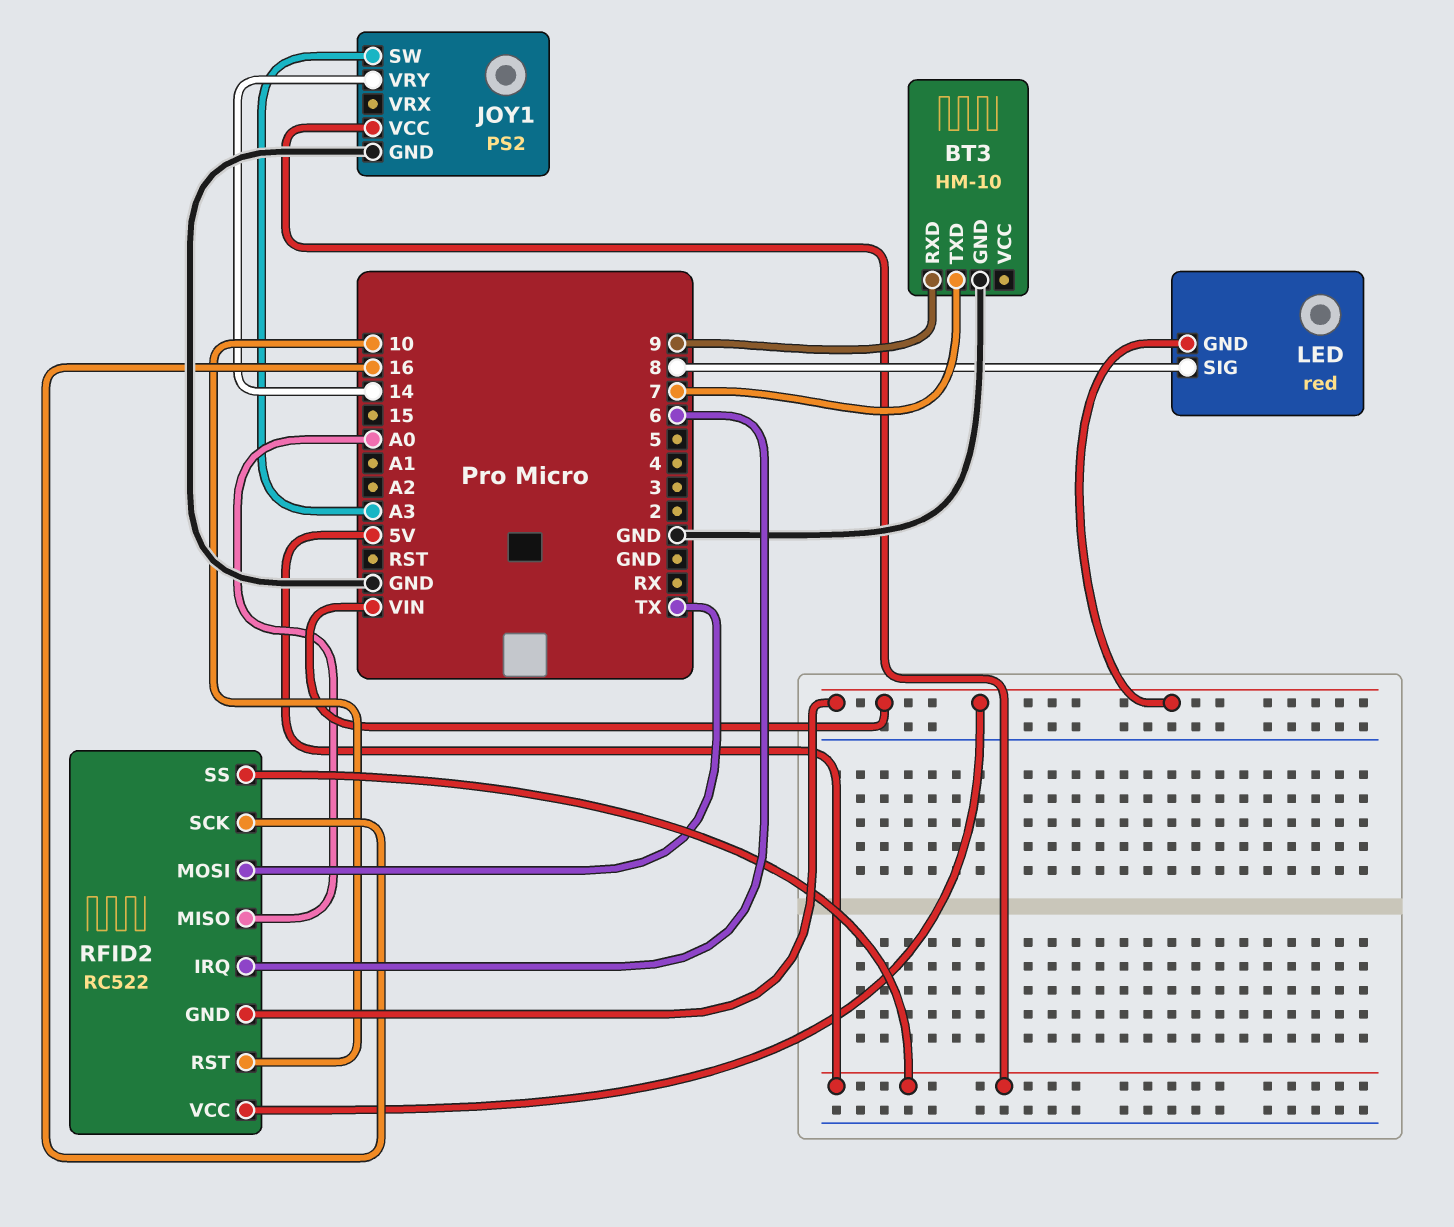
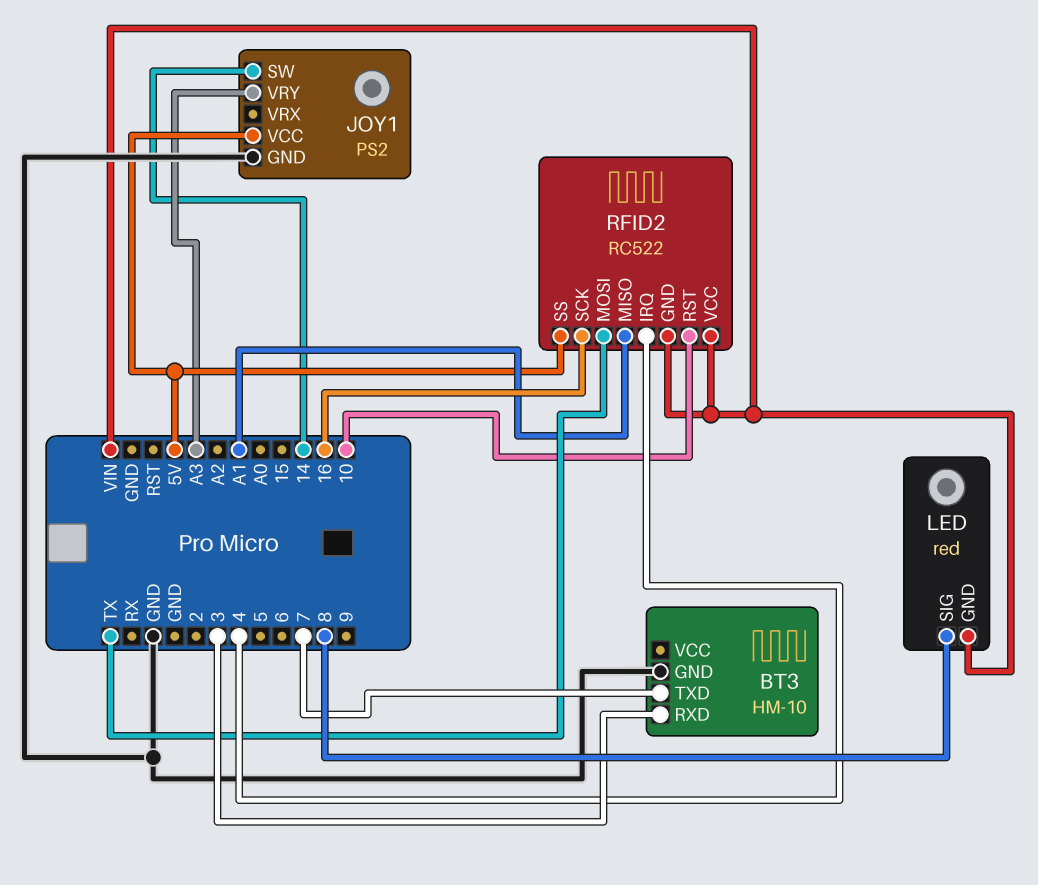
BT3 pin RXD: 9 -> 3
JOY1 pin SW: A3 -> 14
JOY1 pin VRY: 14 -> A3
RFID2 pin IRQ: 6 -> 4
RFID2 pin MISO: A0 -> A1

